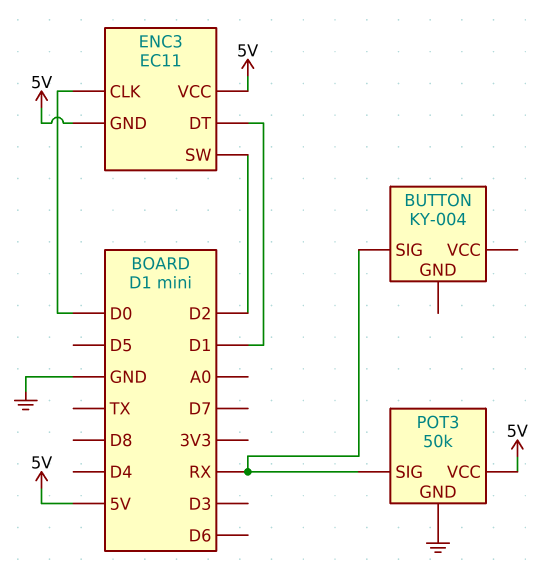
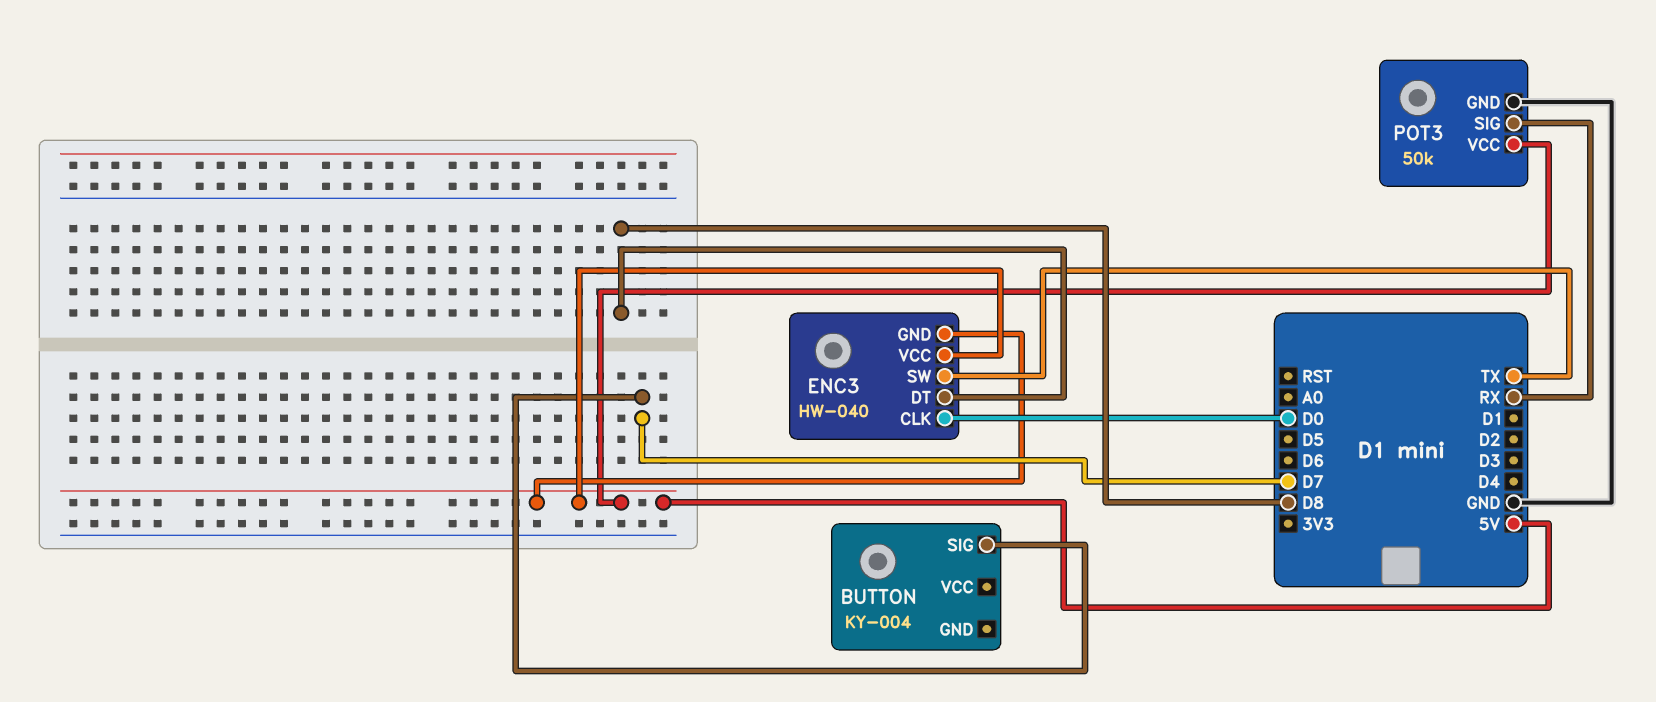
BUTTON pin SIG: RX -> D7
ENC3: EC11 -> HW-040
ENC3 pin DT: D1 -> D8
ENC3 pin SW: D2 -> TX

